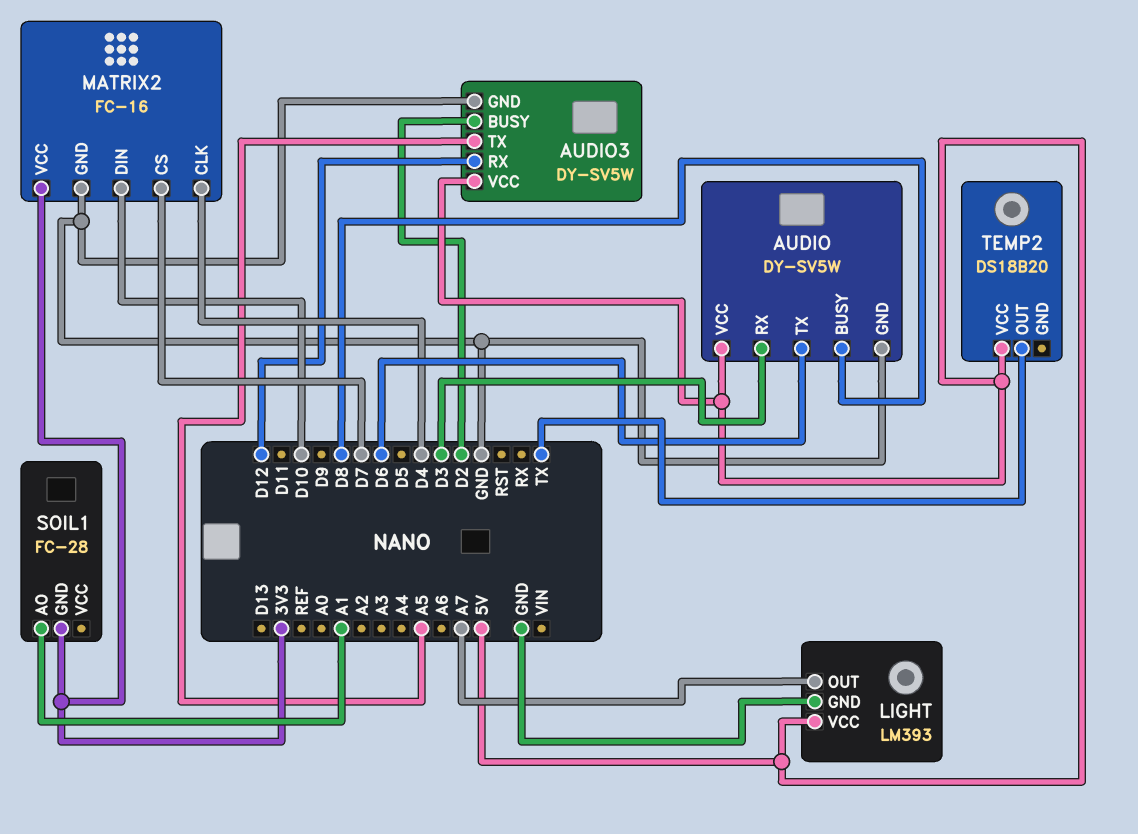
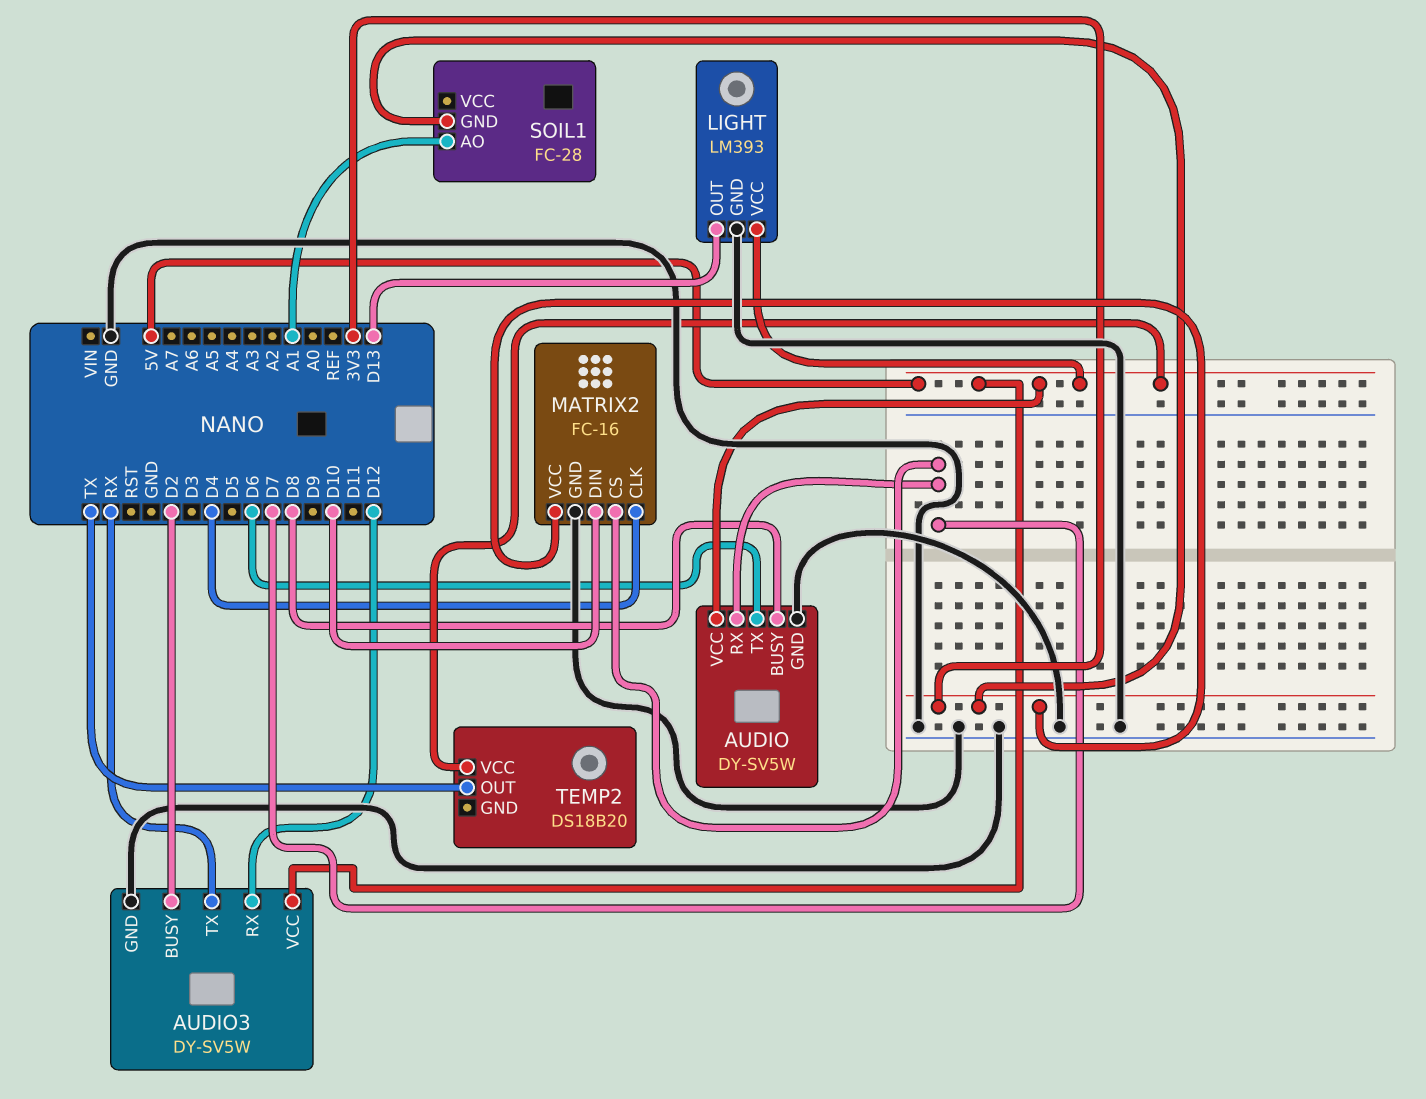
AUDIO pin RX: D3 -> D7
AUDIO3 pin TX: A5 -> RX
LIGHT pin OUT: A7 -> D13

